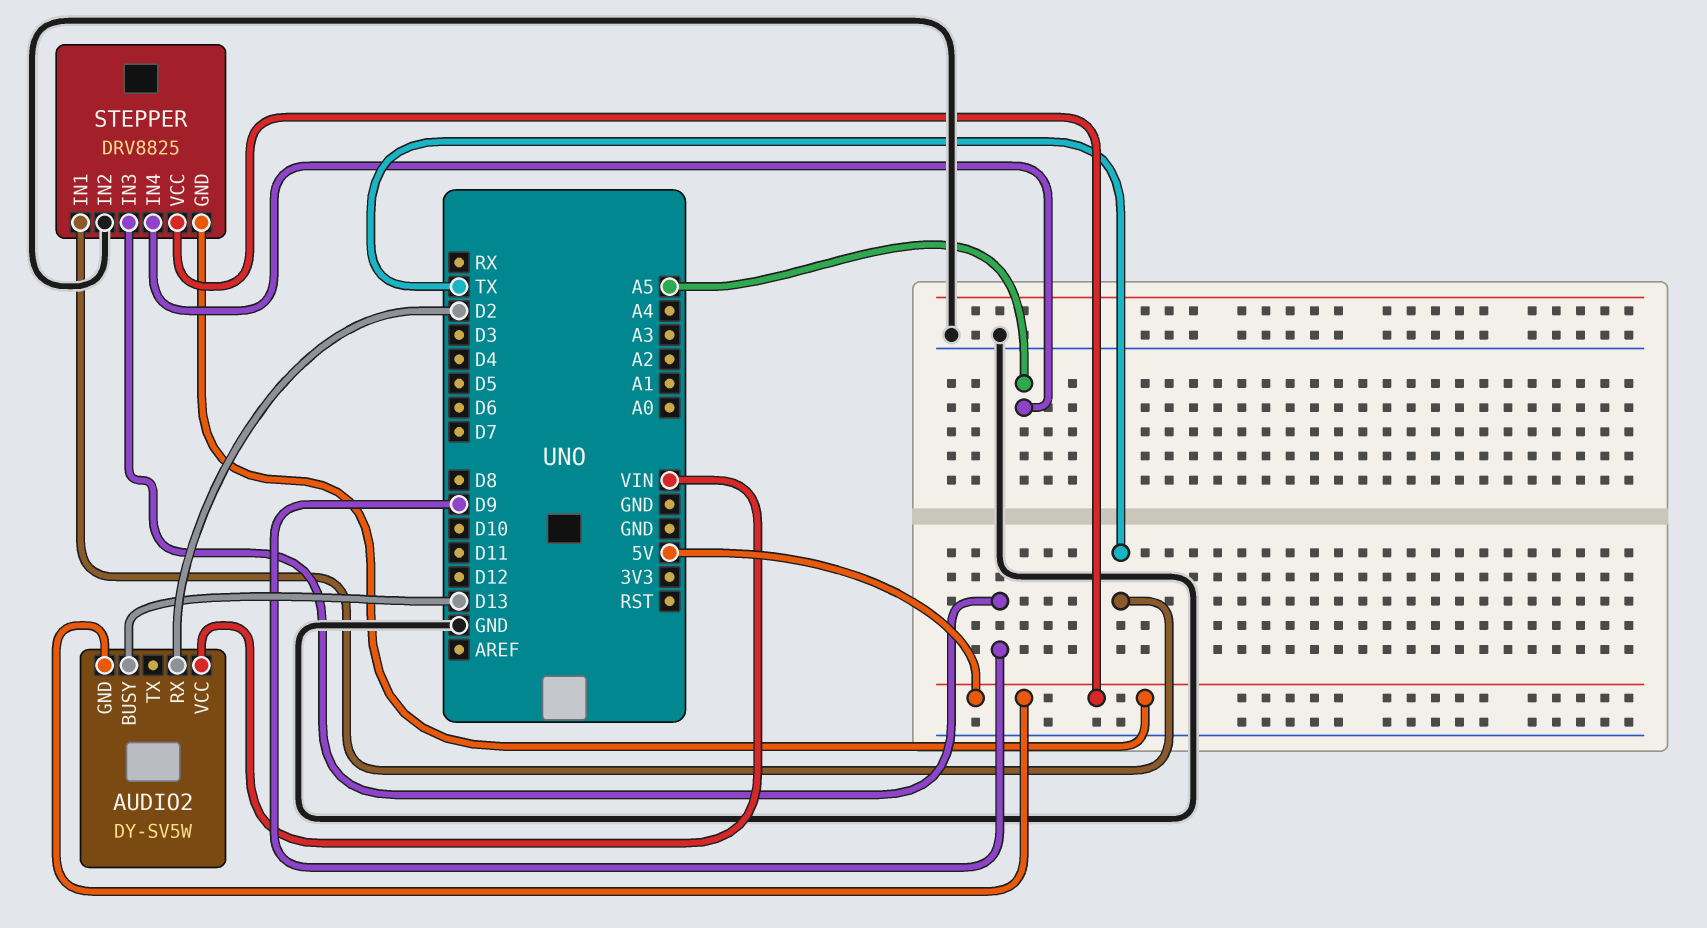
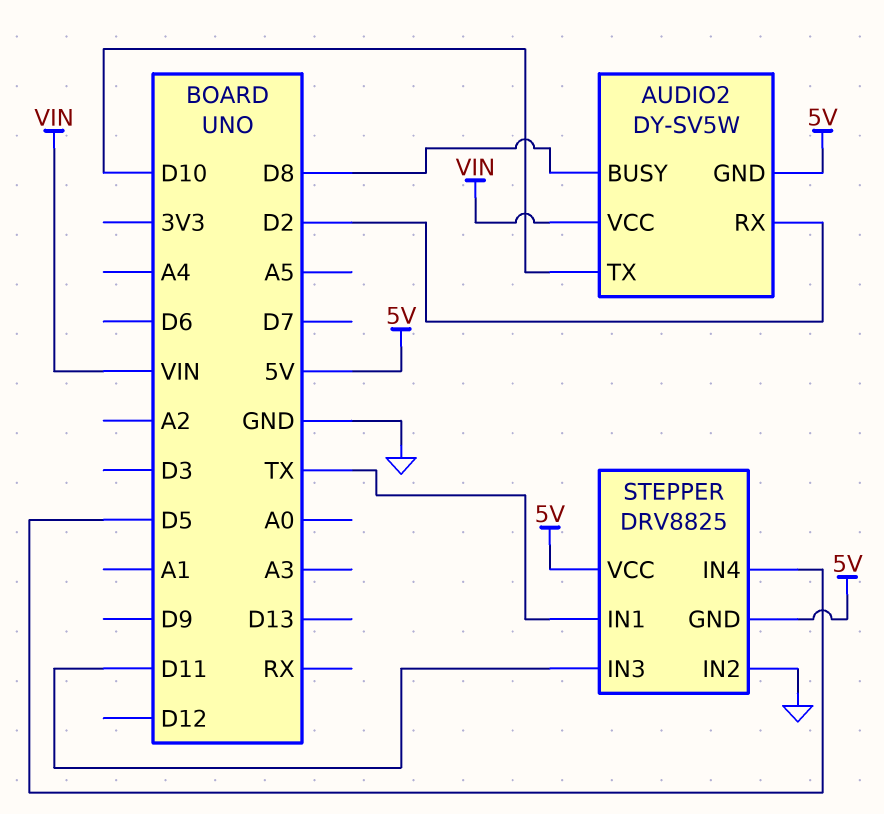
AUDIO2 pin BUSY: D13 -> D8
AUDIO2 pin TX: none -> D10
STEPPER pin IN3: D9 -> D11
STEPPER pin IN4: A5 -> D5

